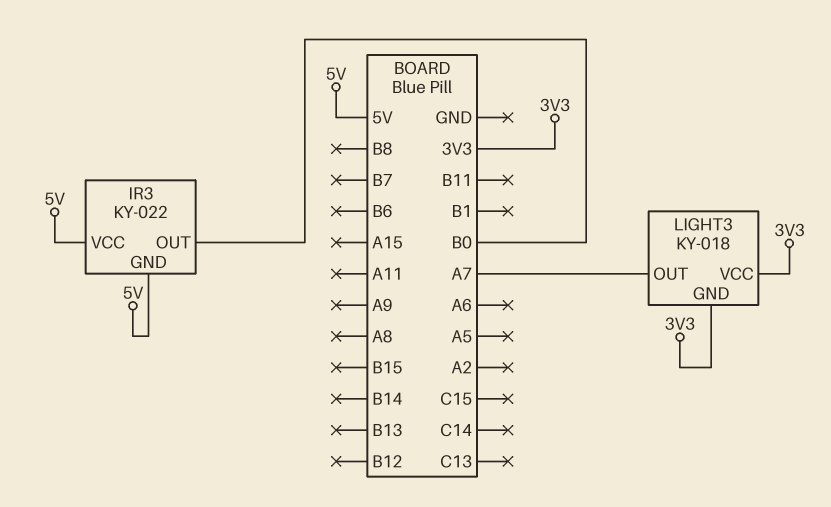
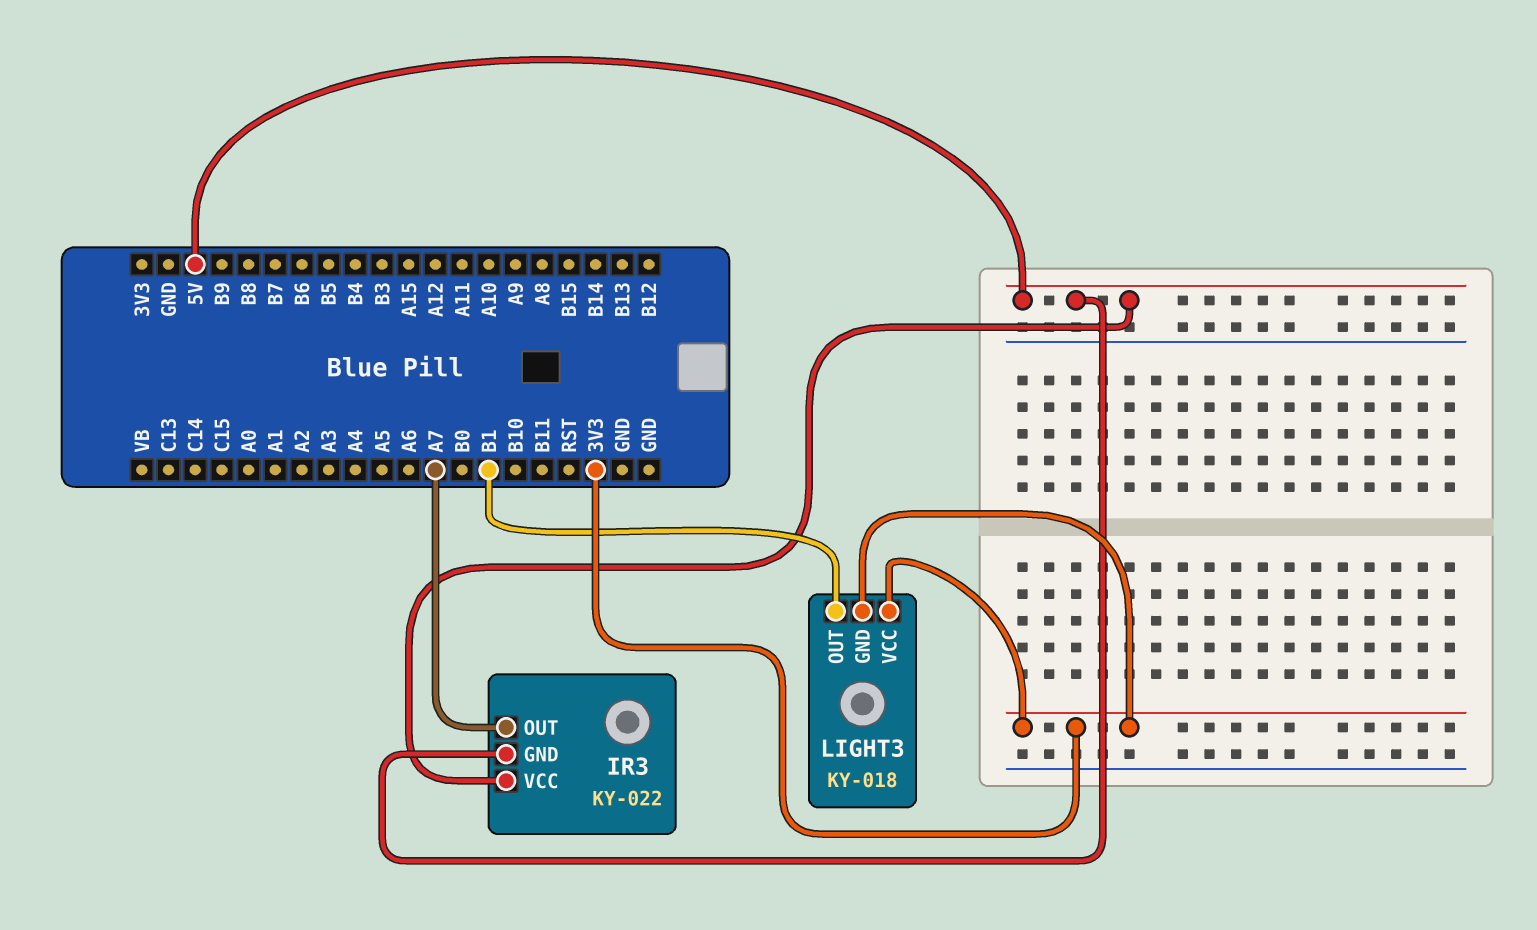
IR3 pin OUT: B0 -> A7
LIGHT3 pin OUT: A7 -> B1

